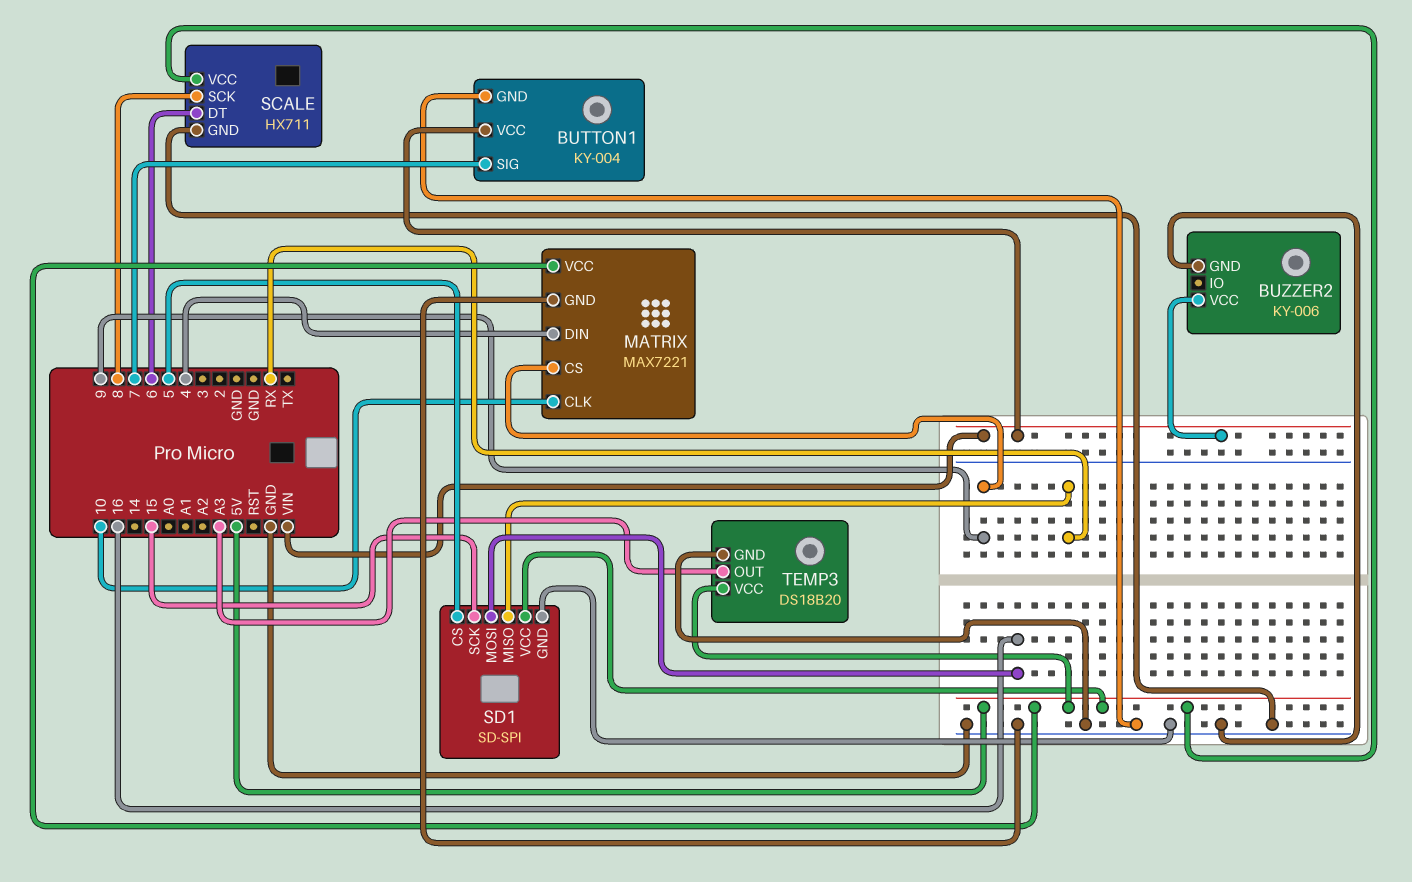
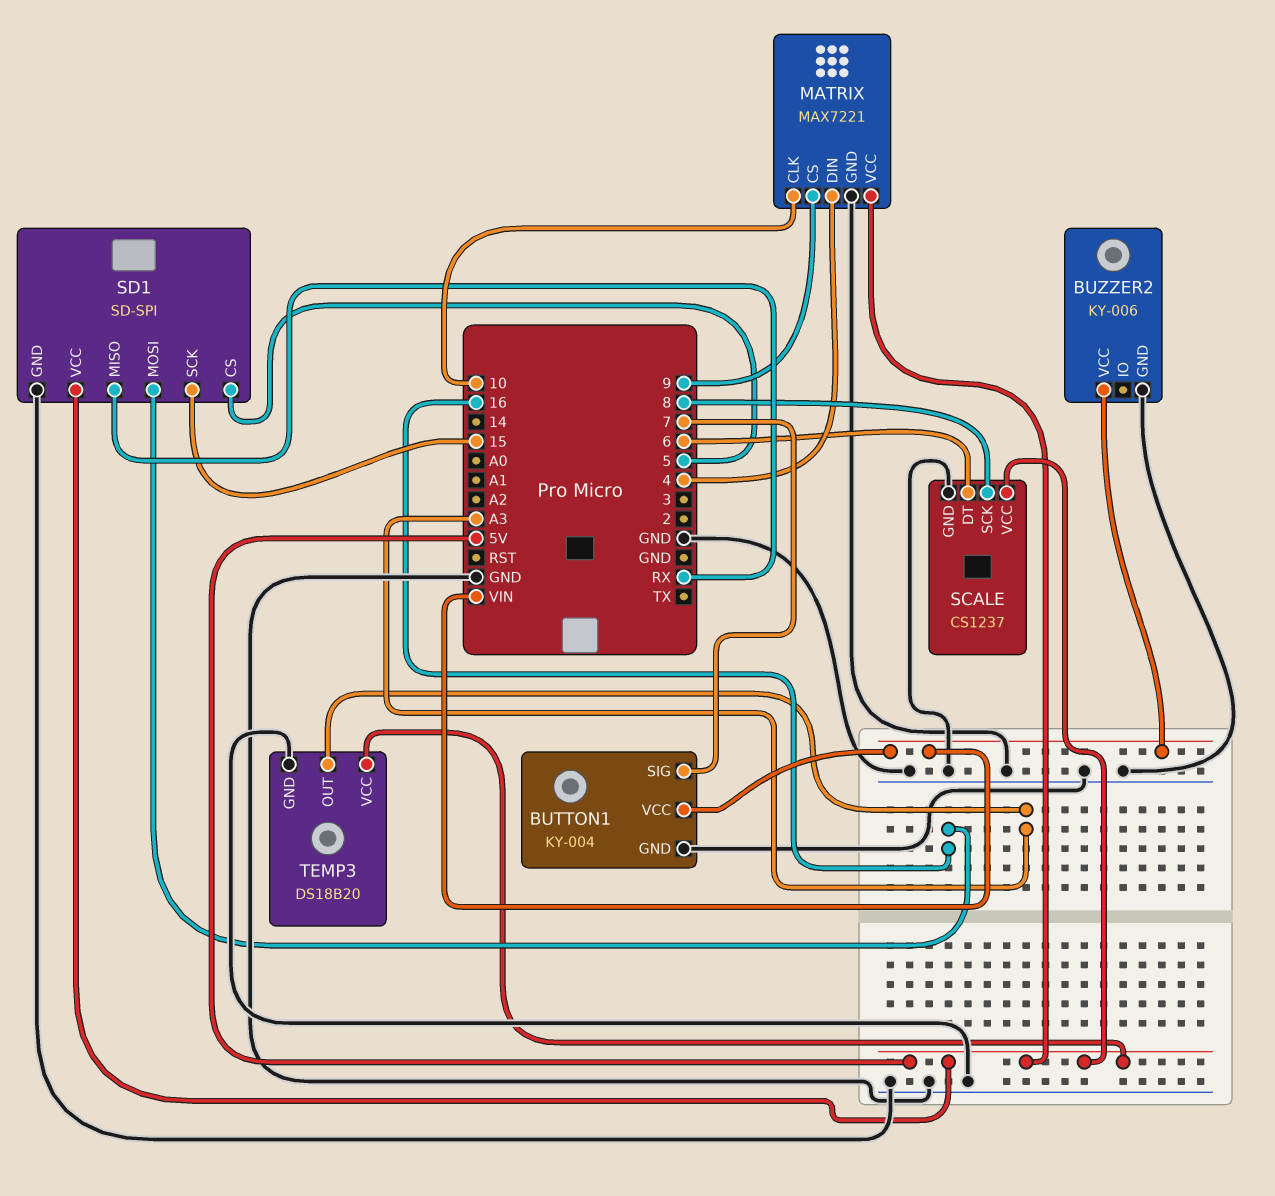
SCALE: HX711 -> CS1237

